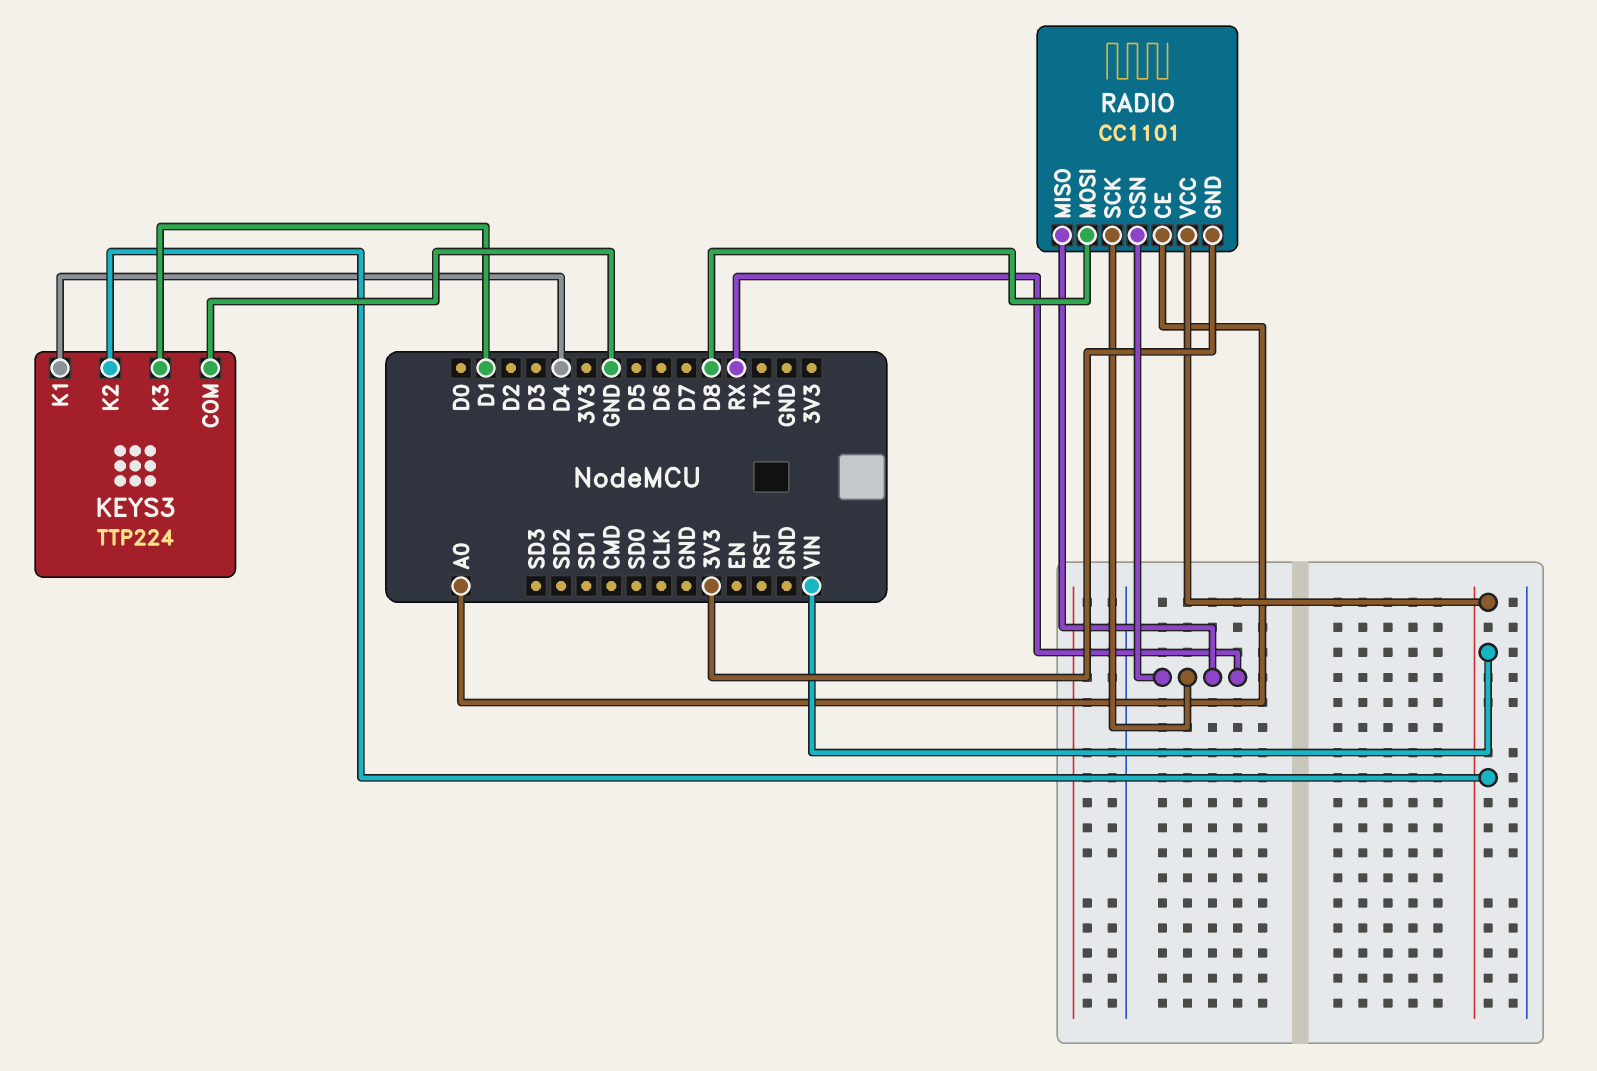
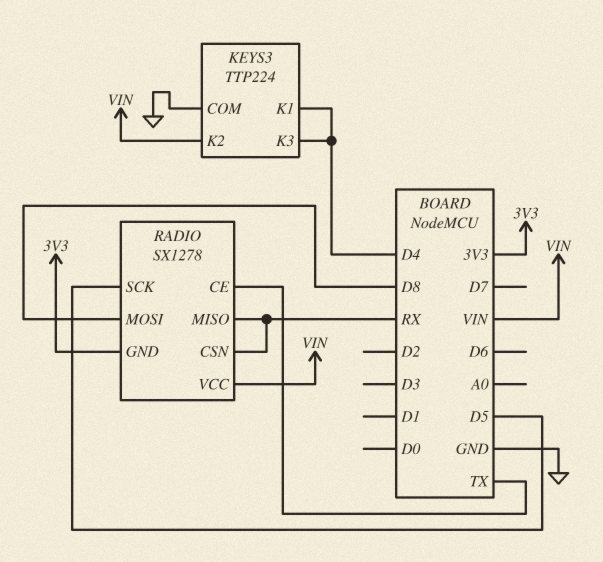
KEYS3 pin K3: D1 -> D4
RADIO: CC1101 -> SX1278
RADIO pin CE: A0 -> TX
RADIO pin SCK: RX -> D5

